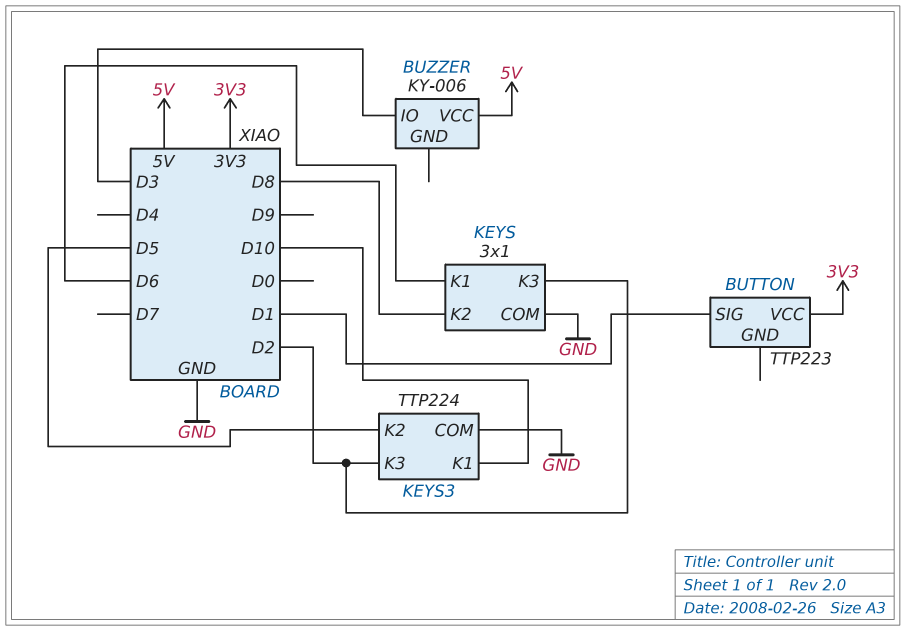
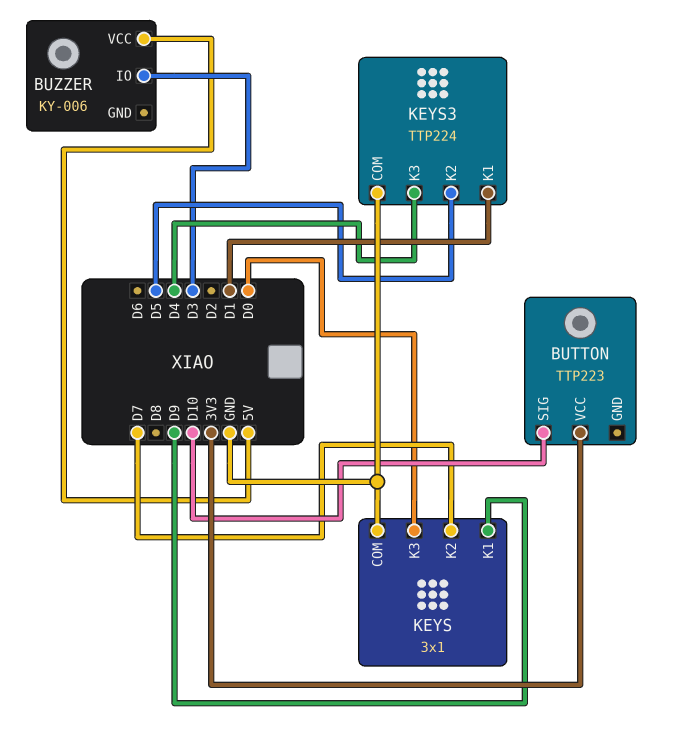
BUTTON pin SIG: D1 -> D10
KEYS pin K1: D6 -> D9
KEYS pin K2: D8 -> D7
KEYS pin K3: D2 -> D0
KEYS3 pin K1: D10 -> D1
KEYS3 pin K3: D2 -> D4

